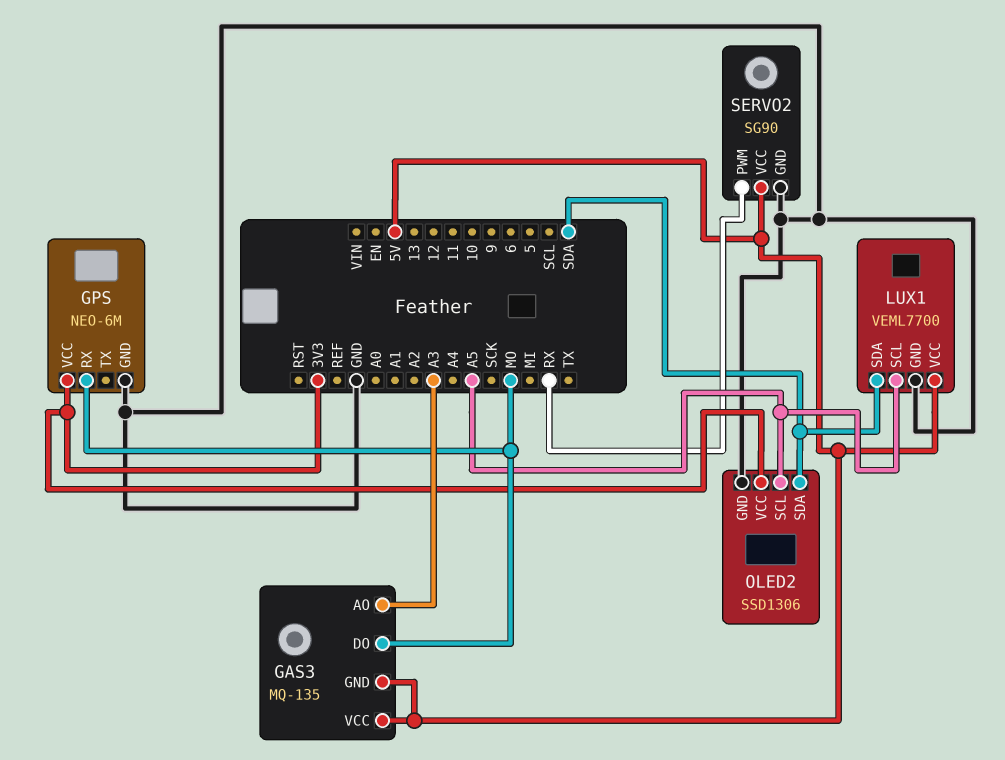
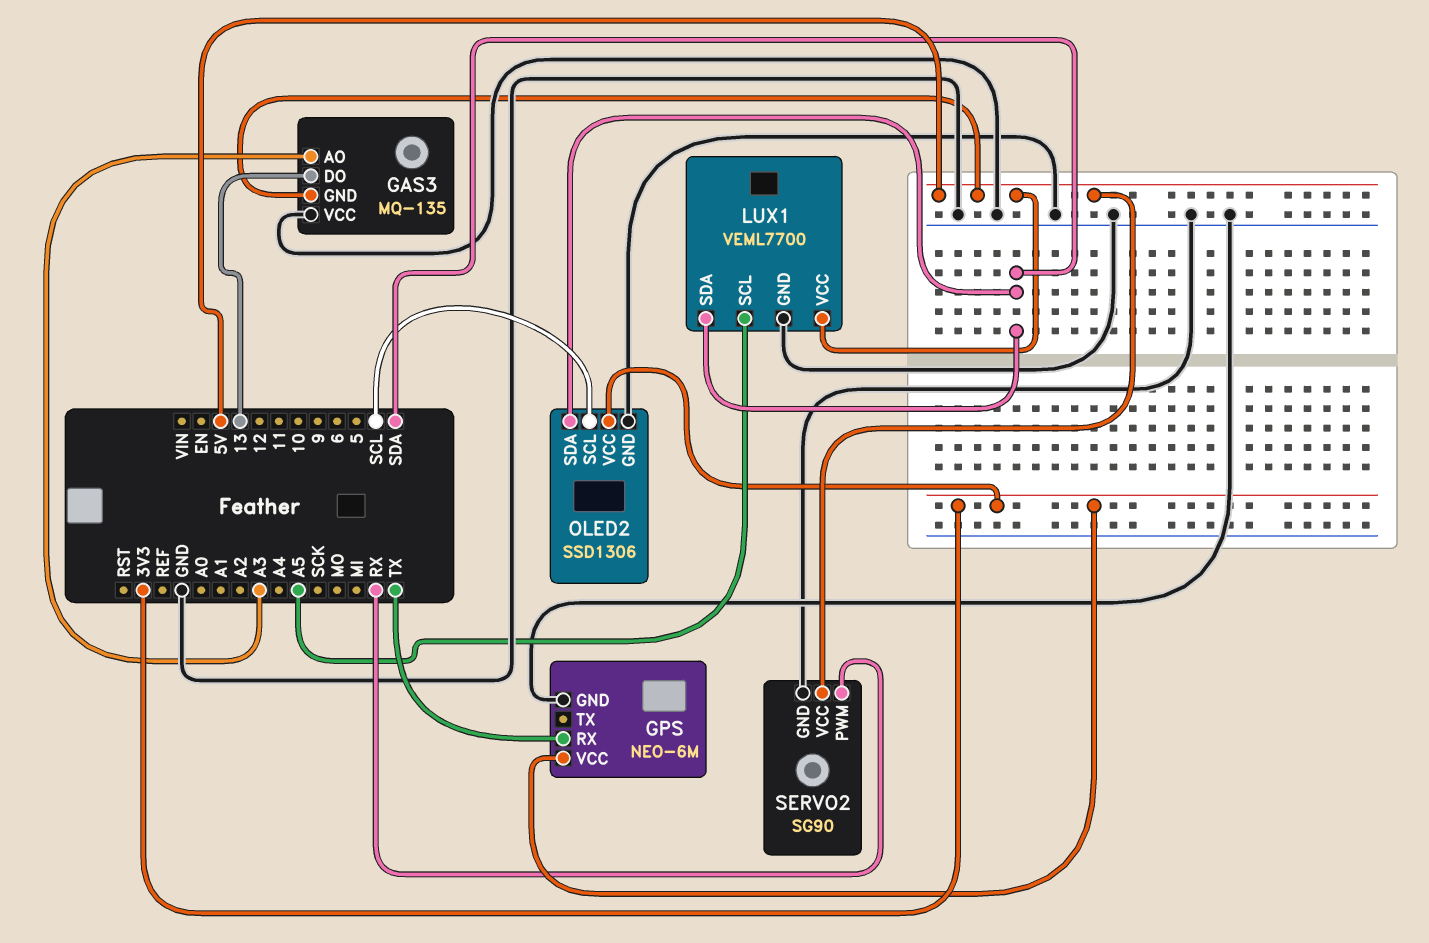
GAS3 pin DO: MO -> 13
GAS3 pin VCC: 5V -> GND
GPS pin RX: MO -> TX
OLED2 pin SCL: A5 -> SCL

